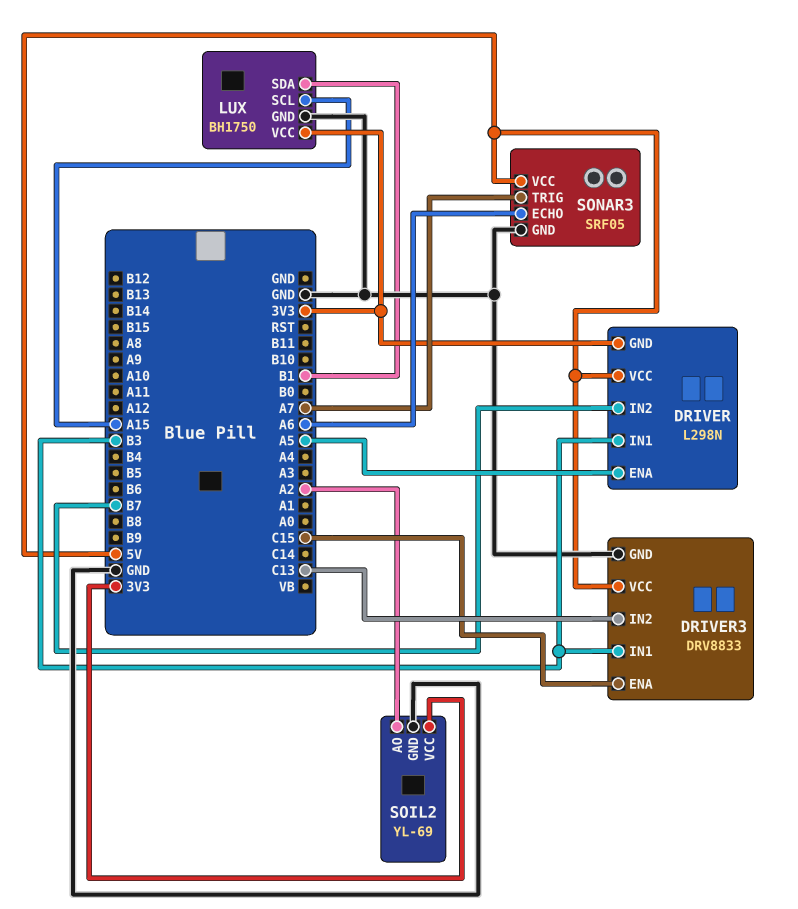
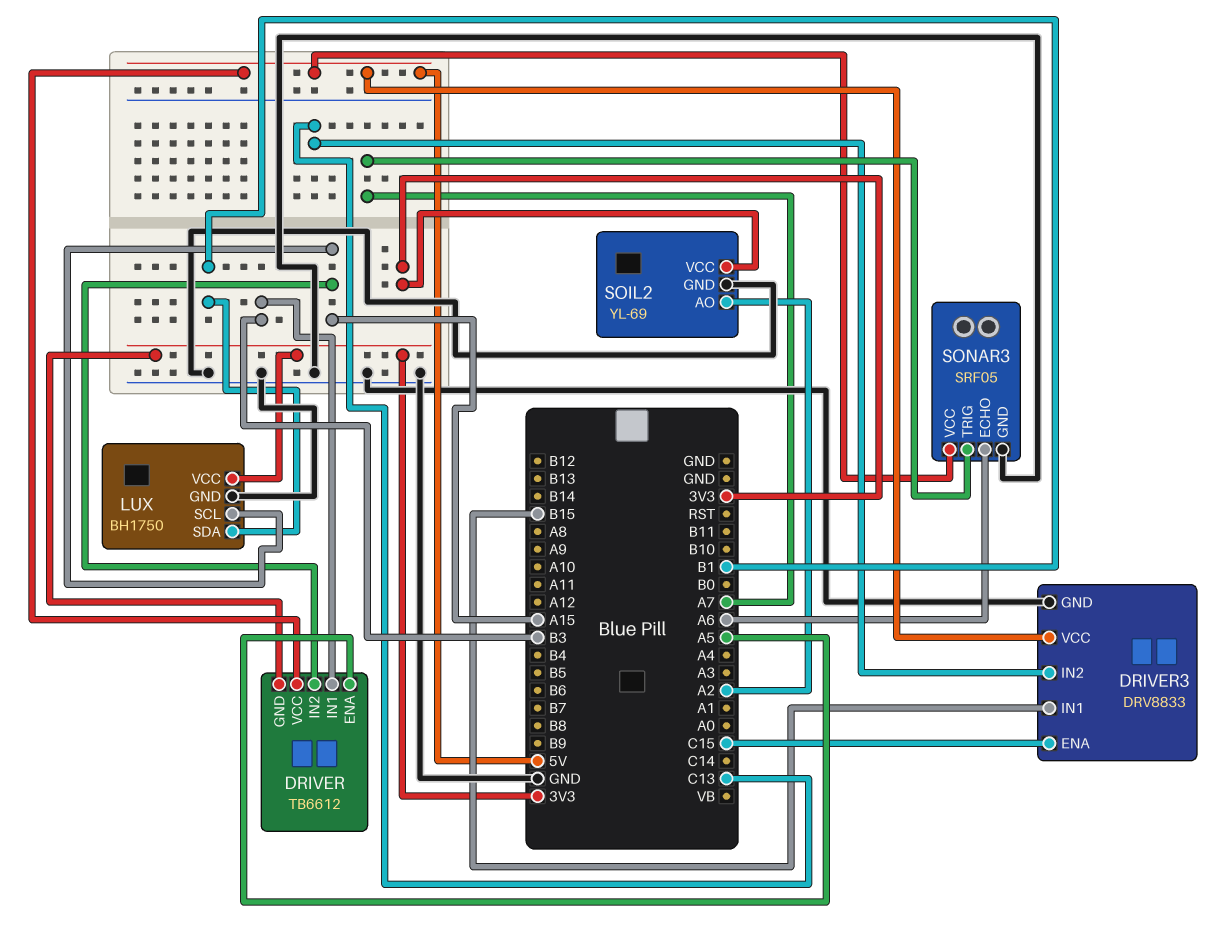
DRIVER: L298N -> TB6612
DRIVER pin IN2: B7 -> A15
DRIVER3 pin IN1: B3 -> B15

